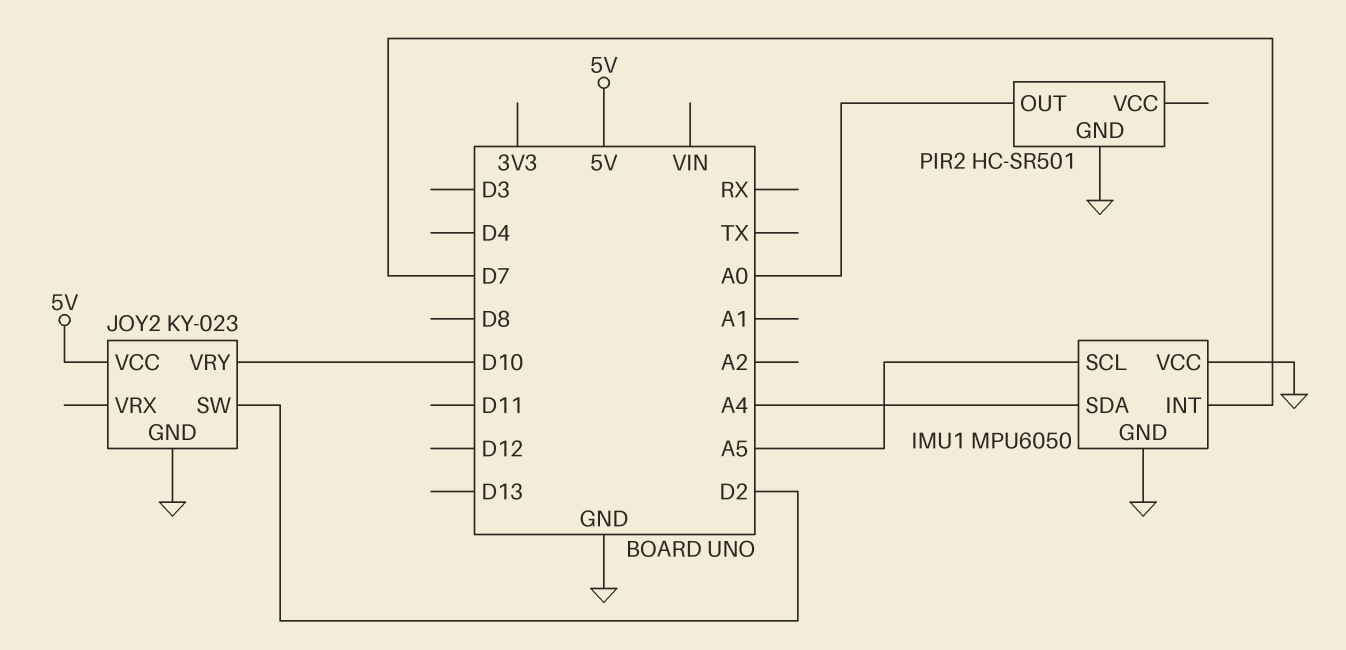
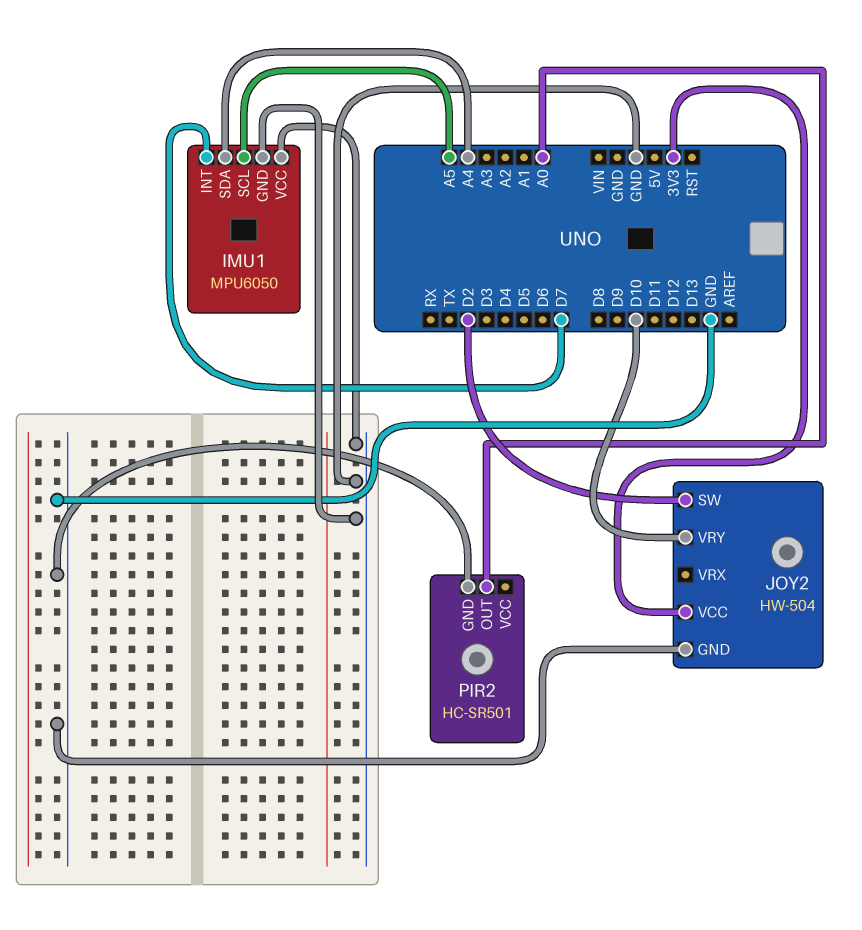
JOY2: KY-023 -> HW-504
JOY2 pin VCC: 5V -> 3V3

